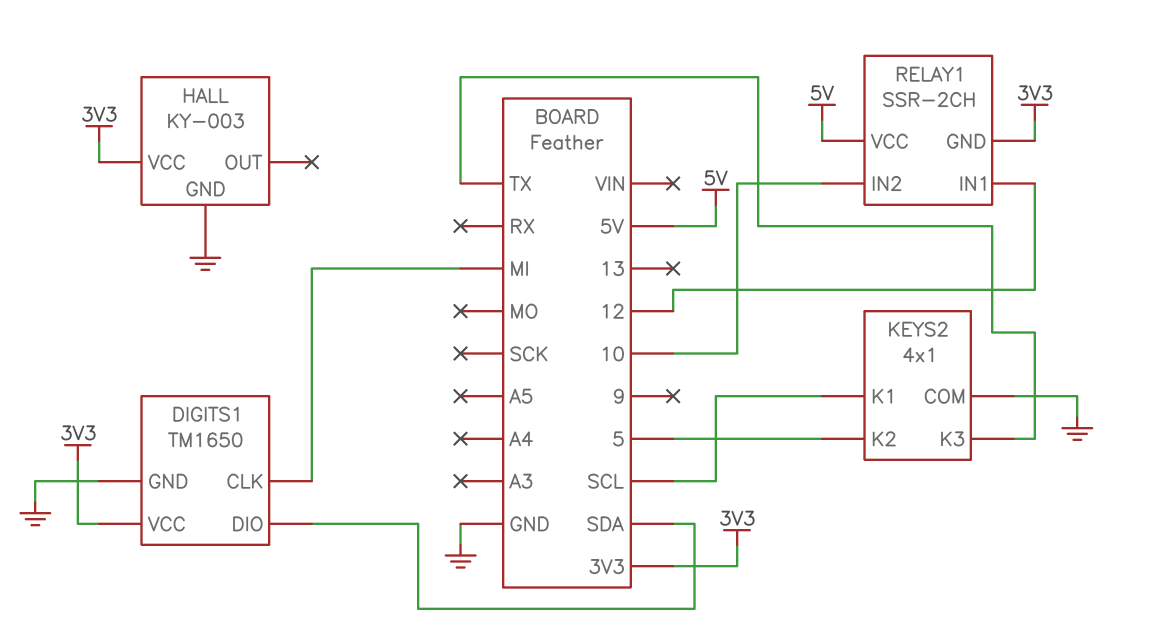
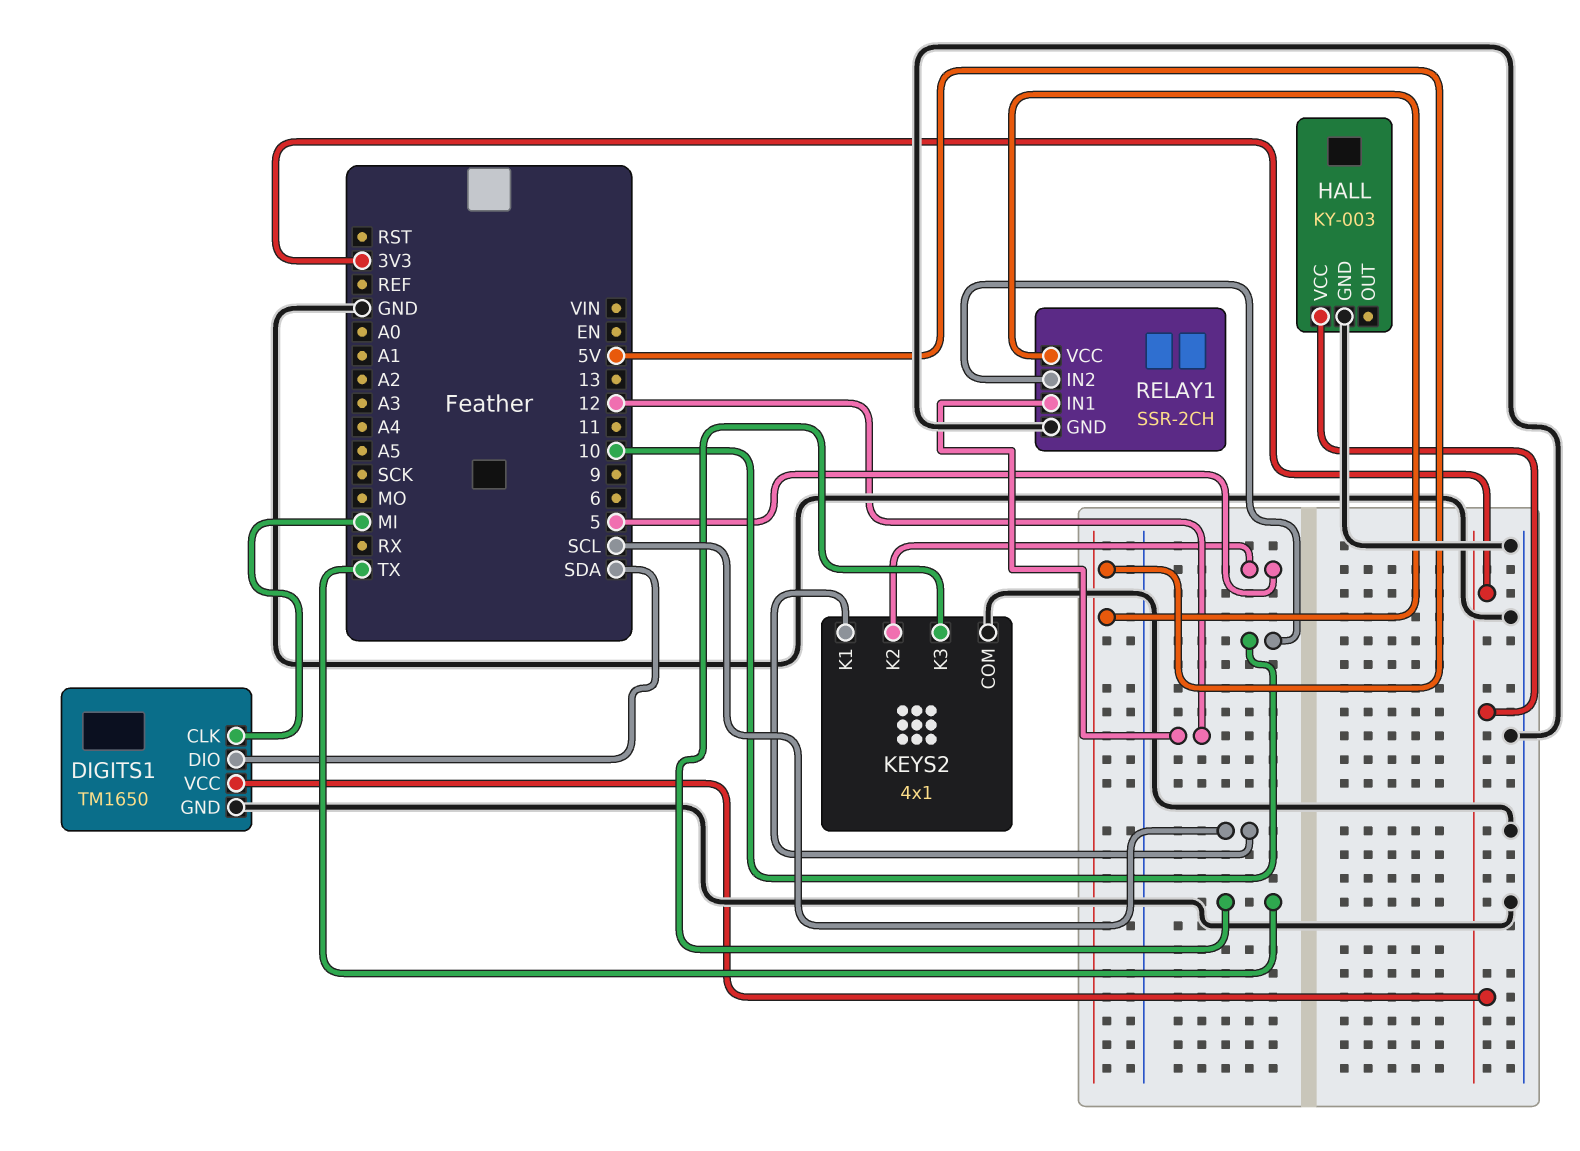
RELAY1 pin GND: 3V3 -> GND

